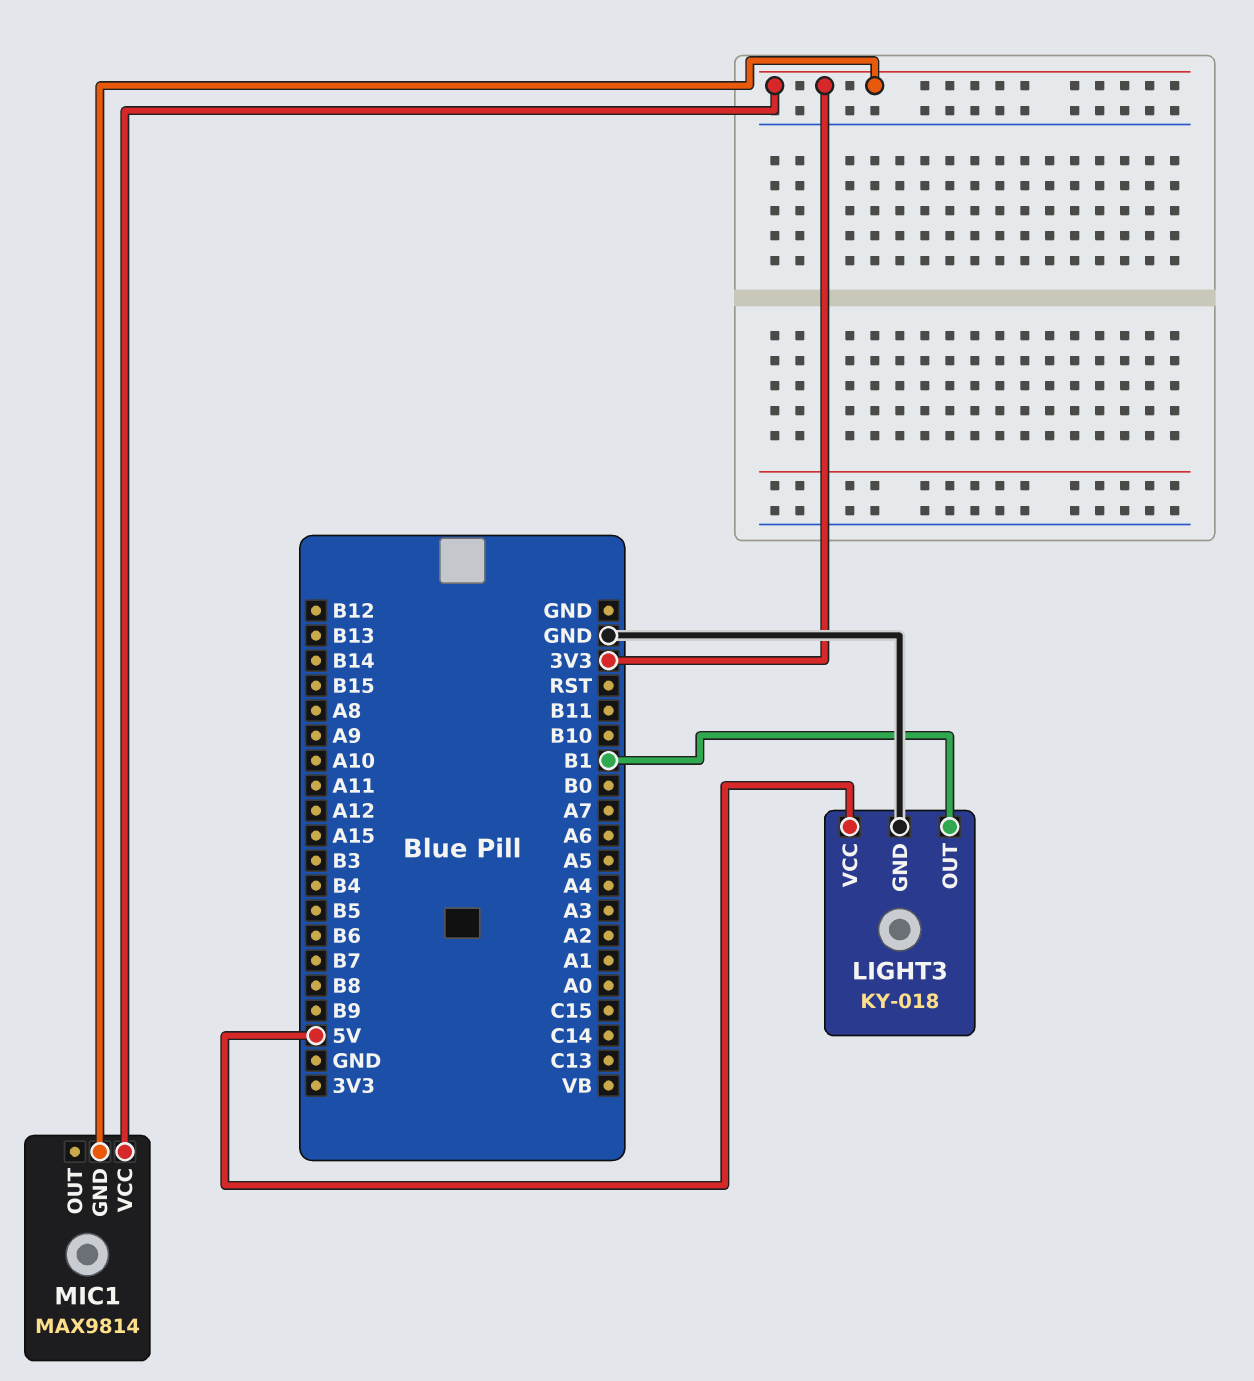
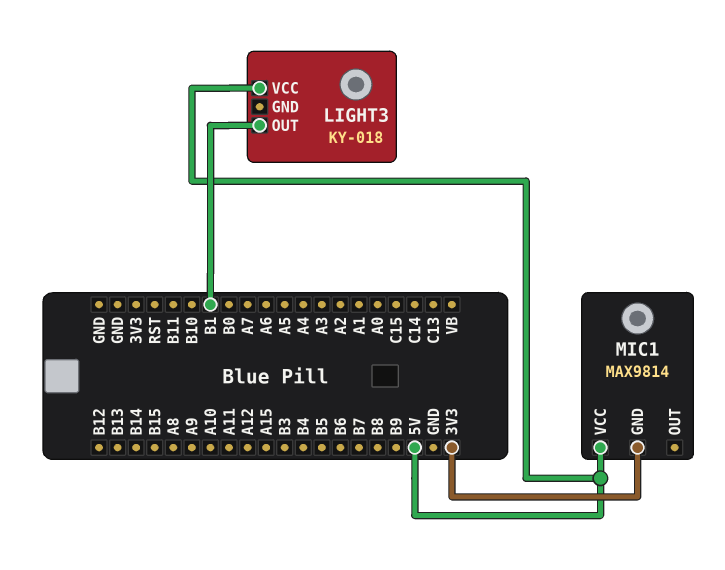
LIGHT3 pin GND: GND -> none
MIC1 pin VCC: 3V3 -> 5V

